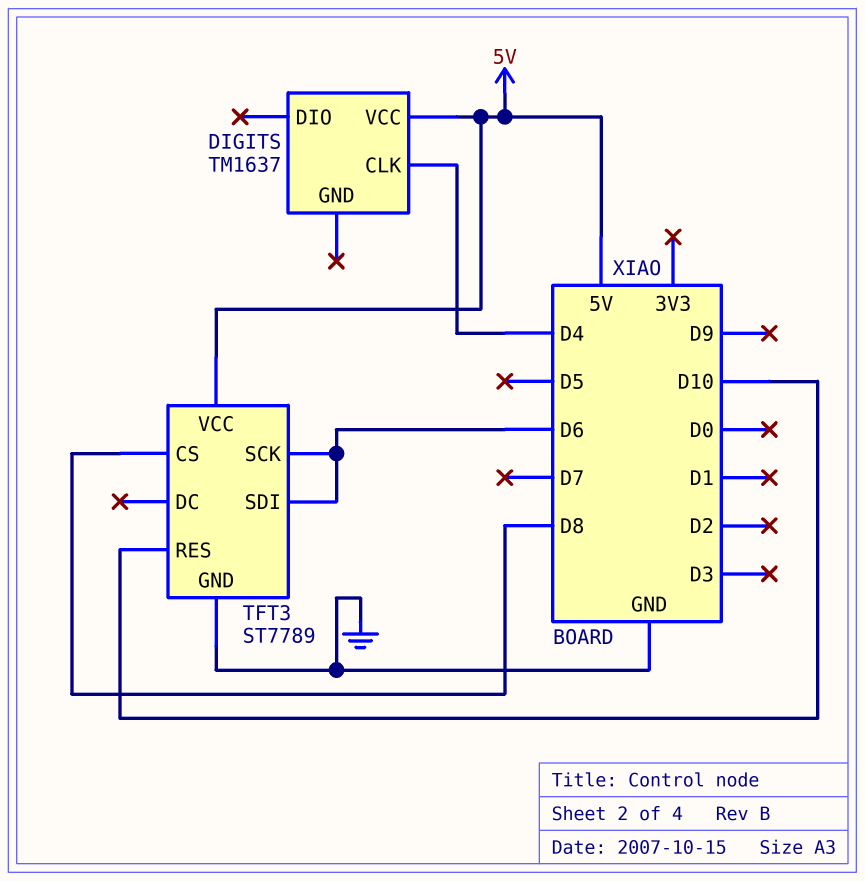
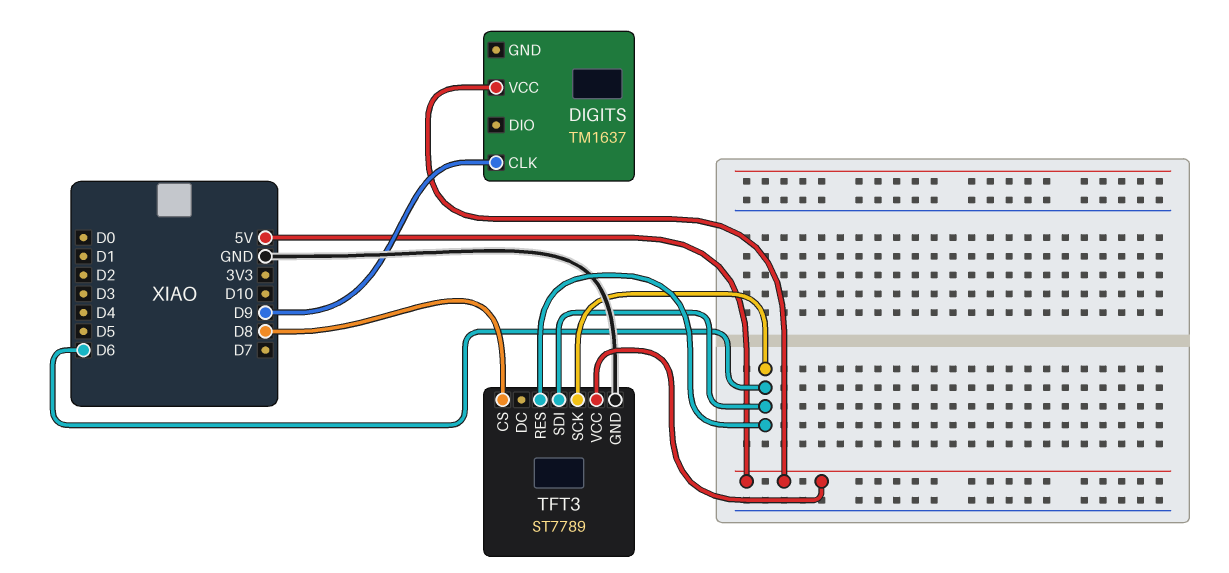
DIGITS pin CLK: D4 -> D9
TFT3 pin RES: D10 -> D6

